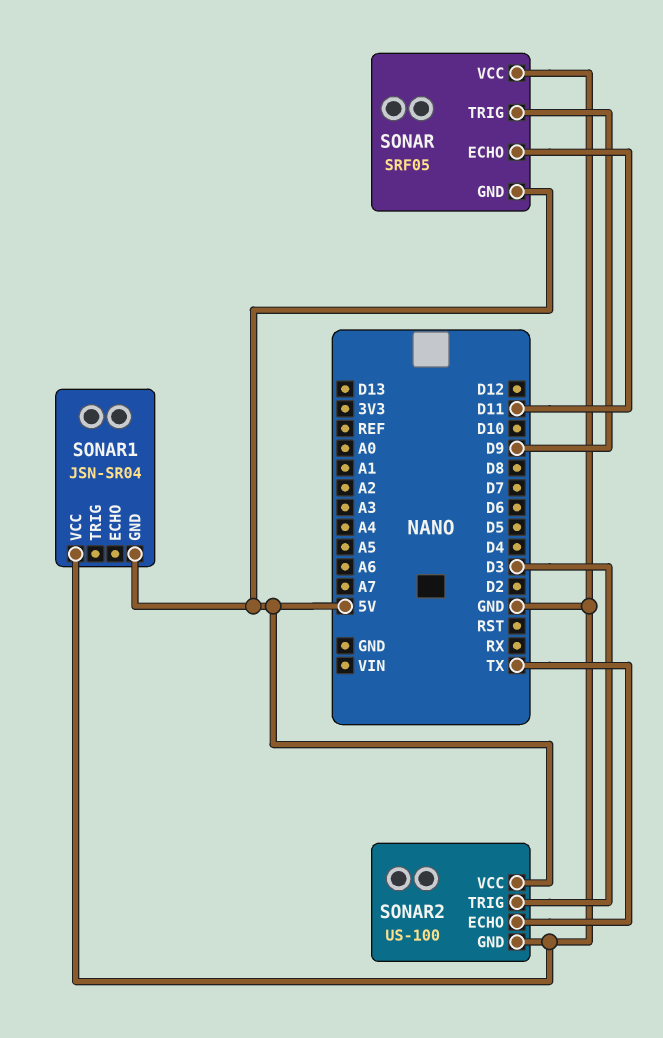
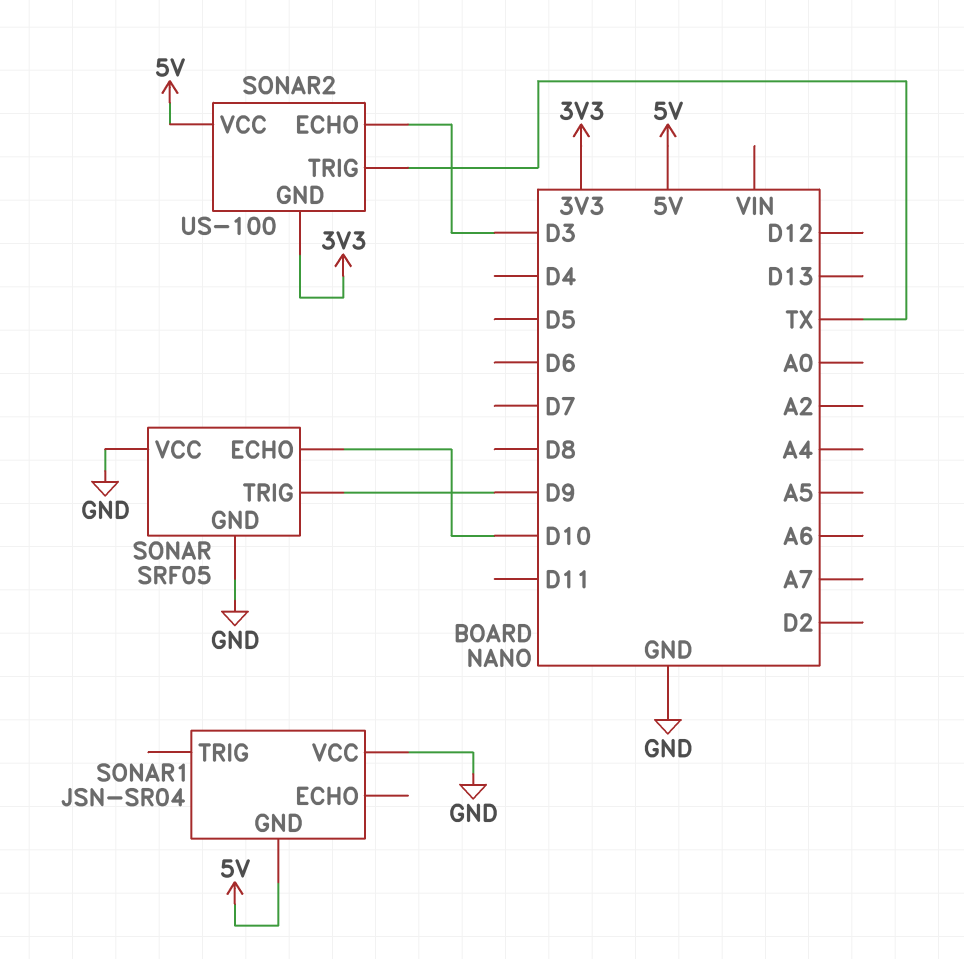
SONAR pin ECHO: D11 -> D10
SONAR pin GND: 5V -> GND
SONAR2 pin ECHO: TX -> D3
SONAR2 pin GND: GND -> 3V3
SONAR2 pin TRIG: D3 -> TX

